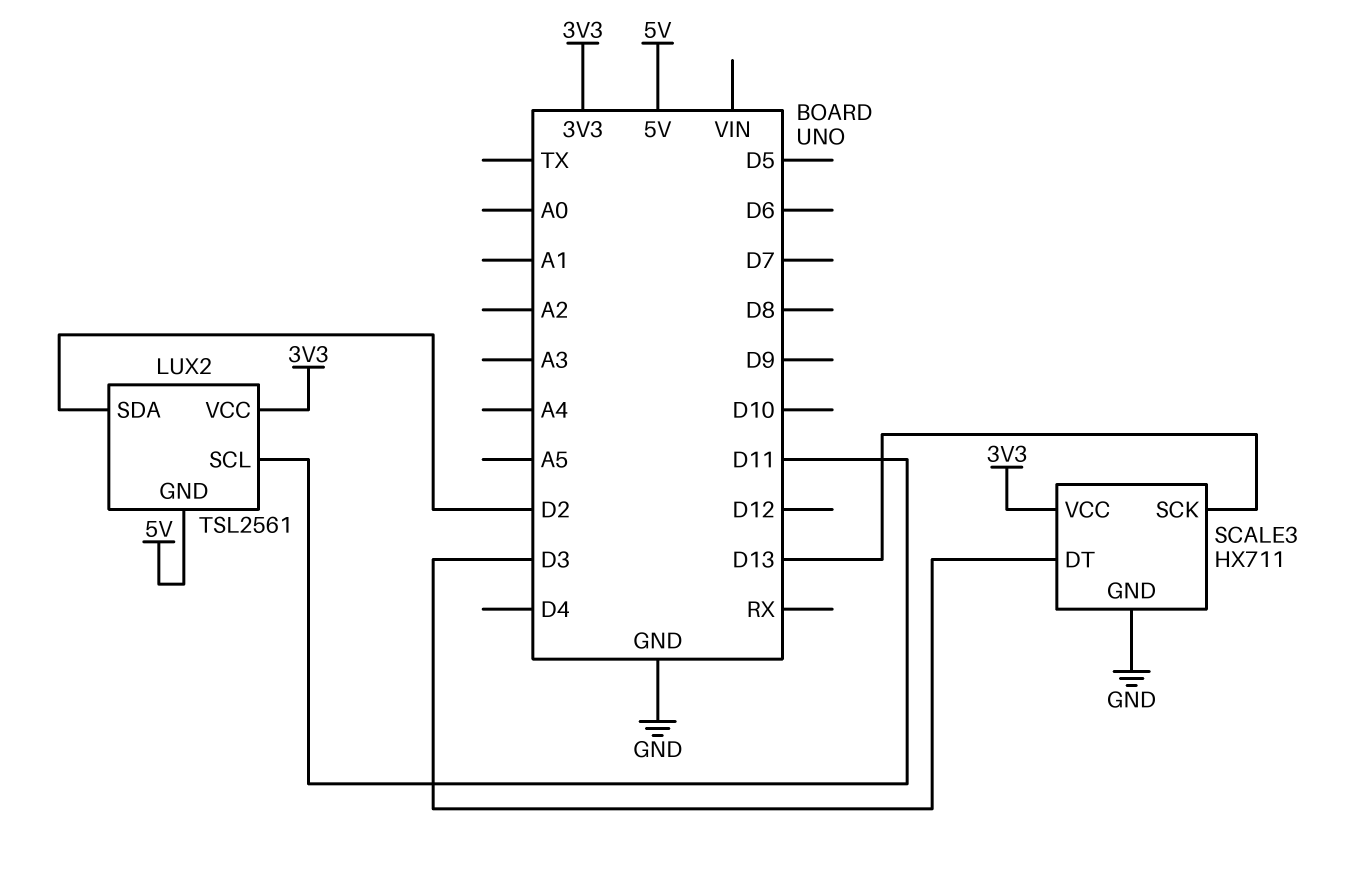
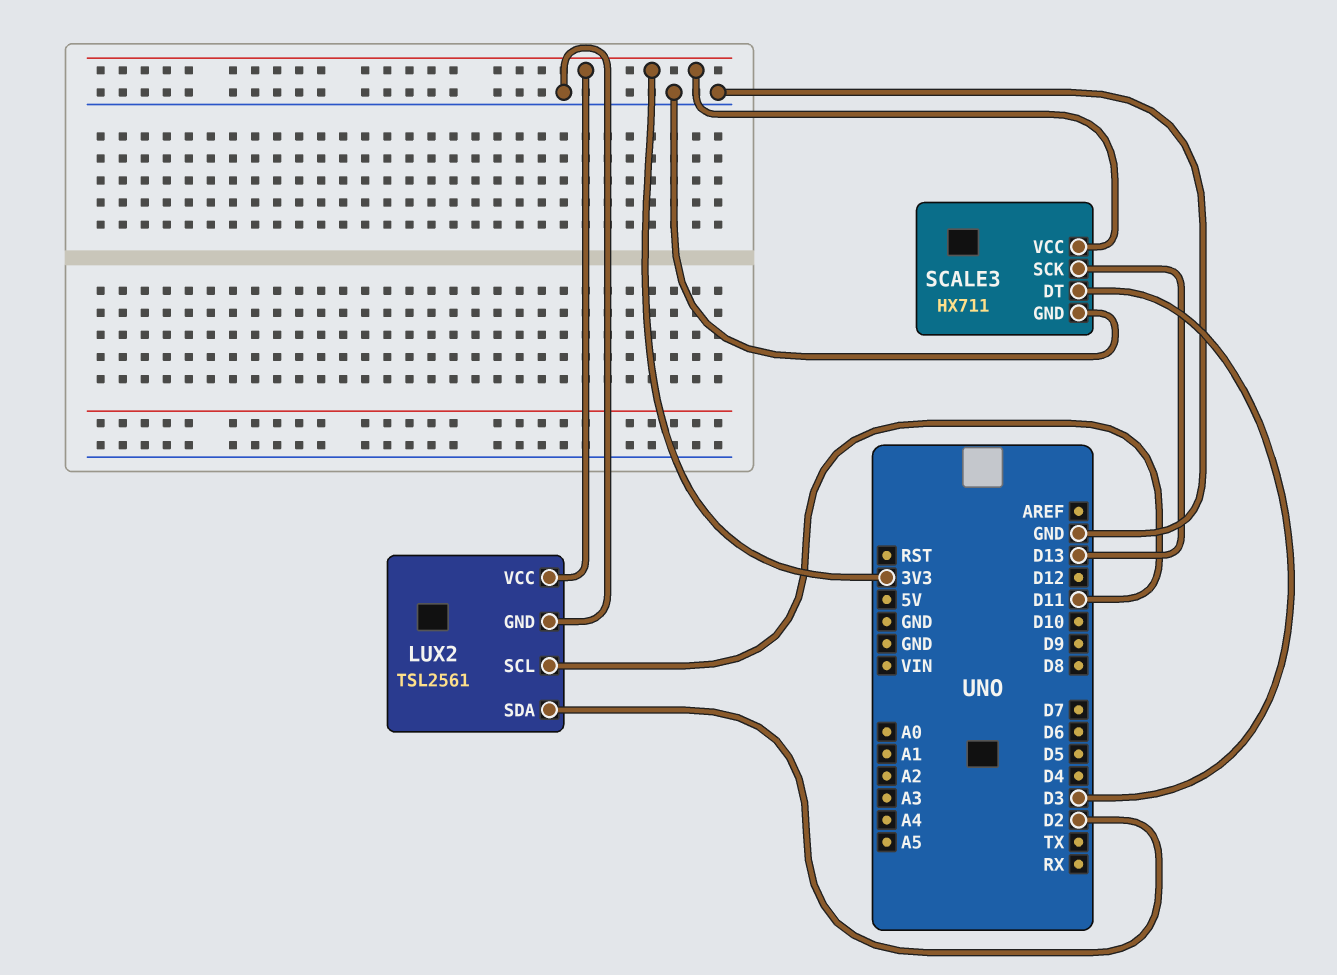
LUX2 pin GND: 5V -> GND

